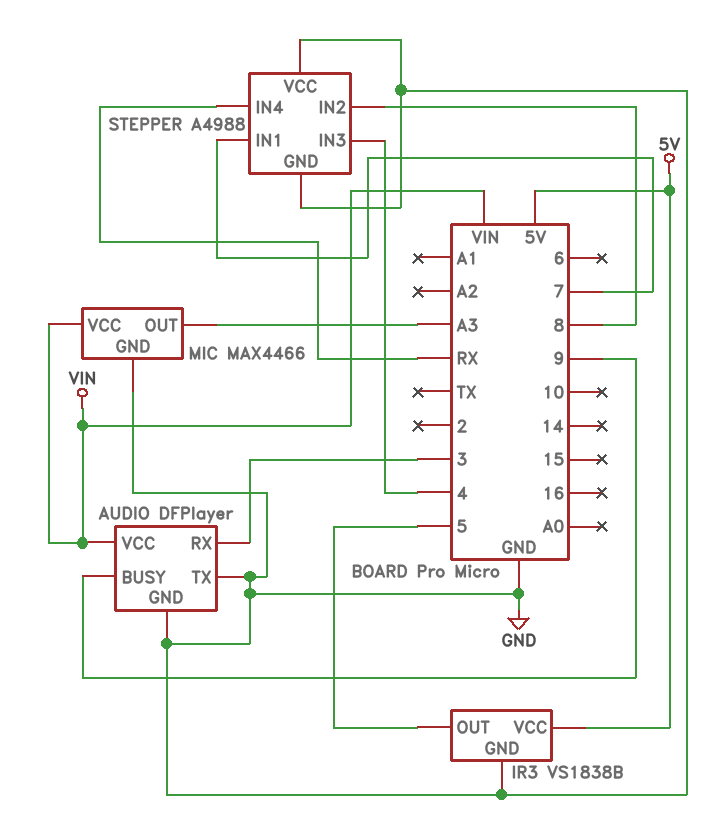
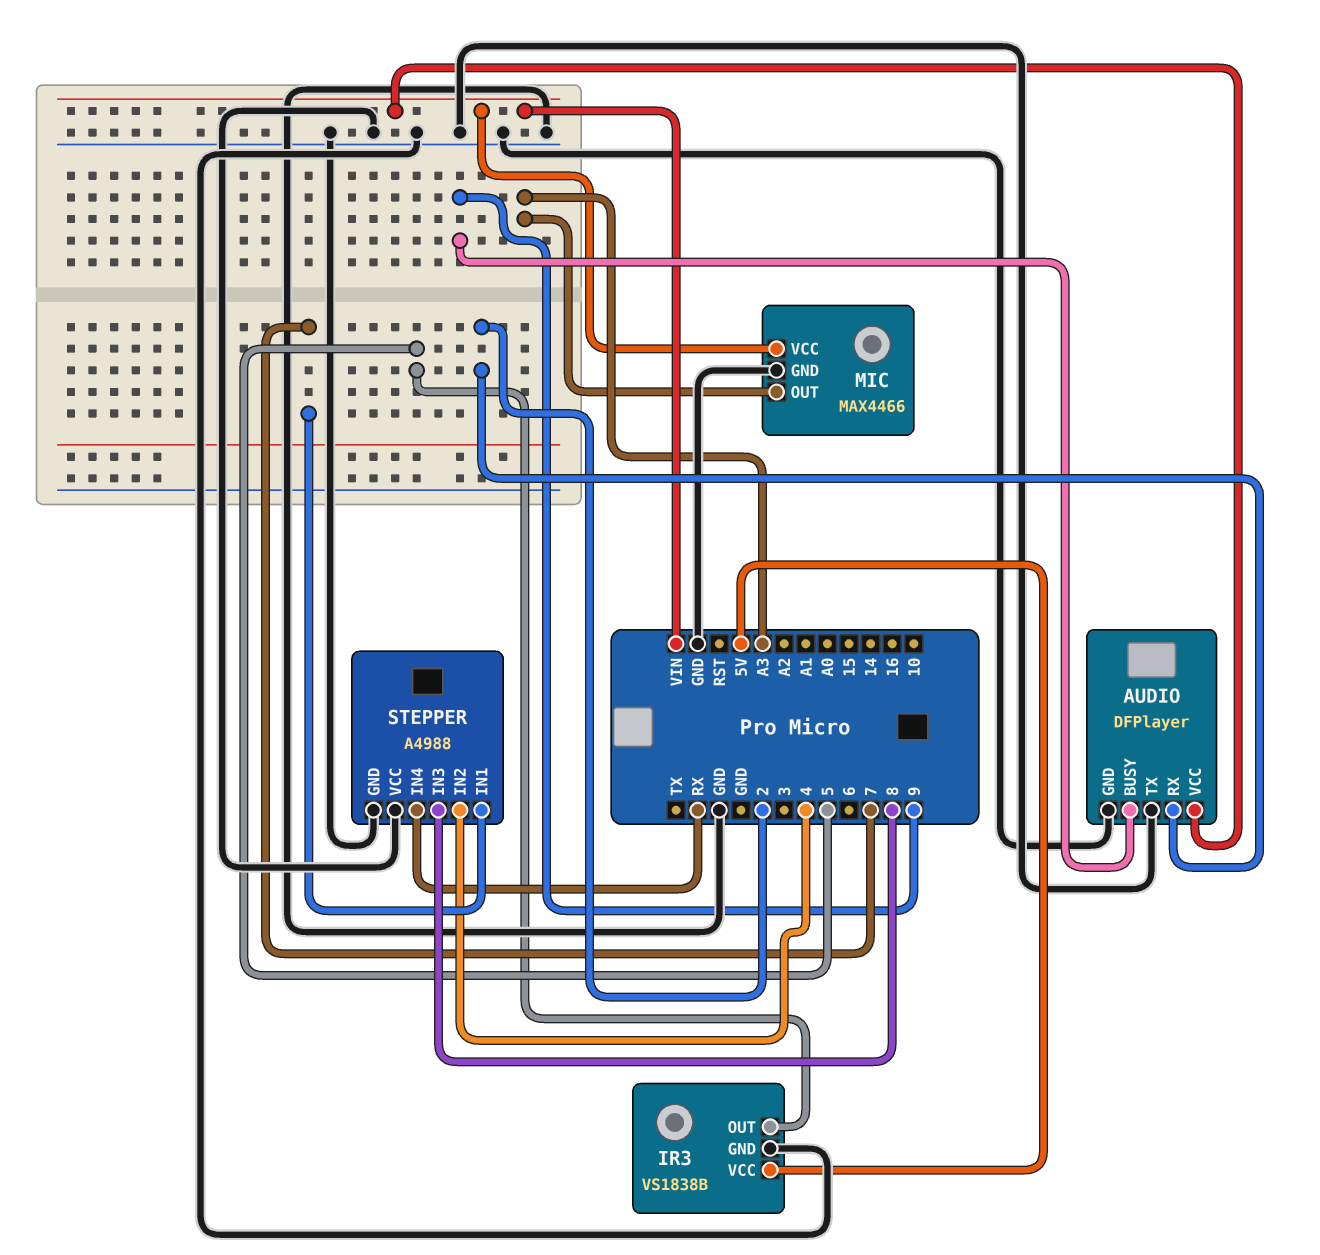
AUDIO pin RX: 3 -> 2
STEPPER pin IN2: 8 -> 4
STEPPER pin IN3: 4 -> 8

